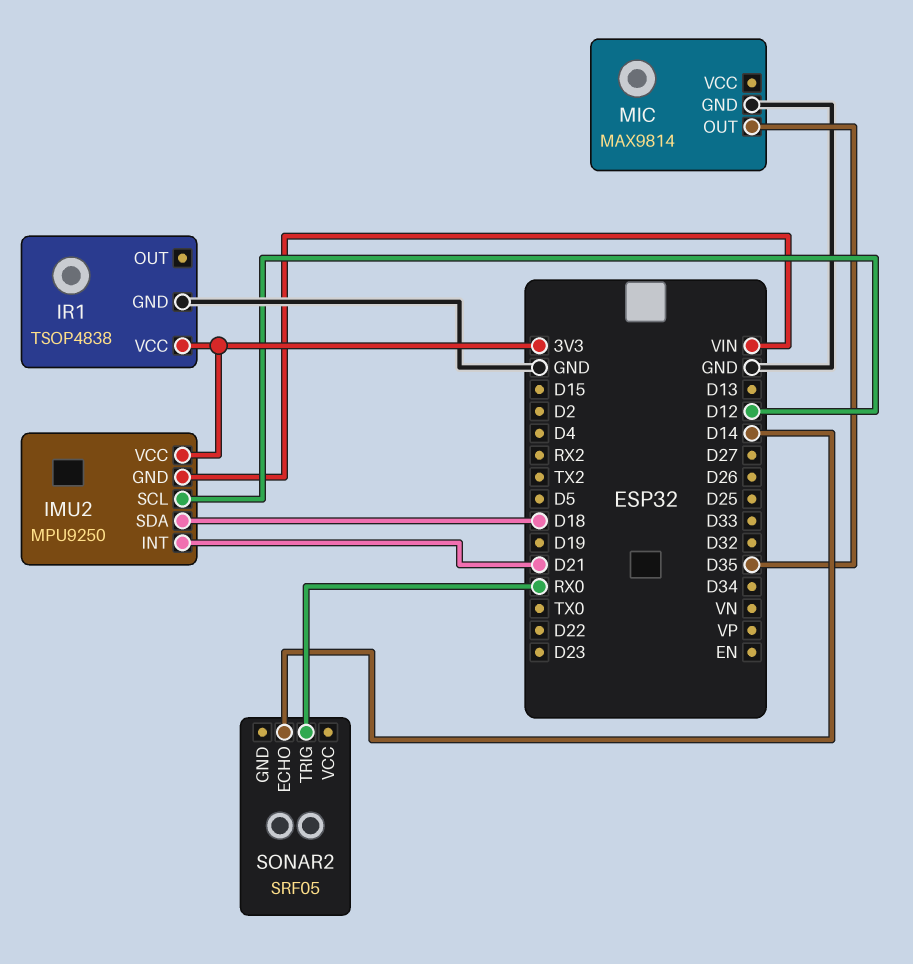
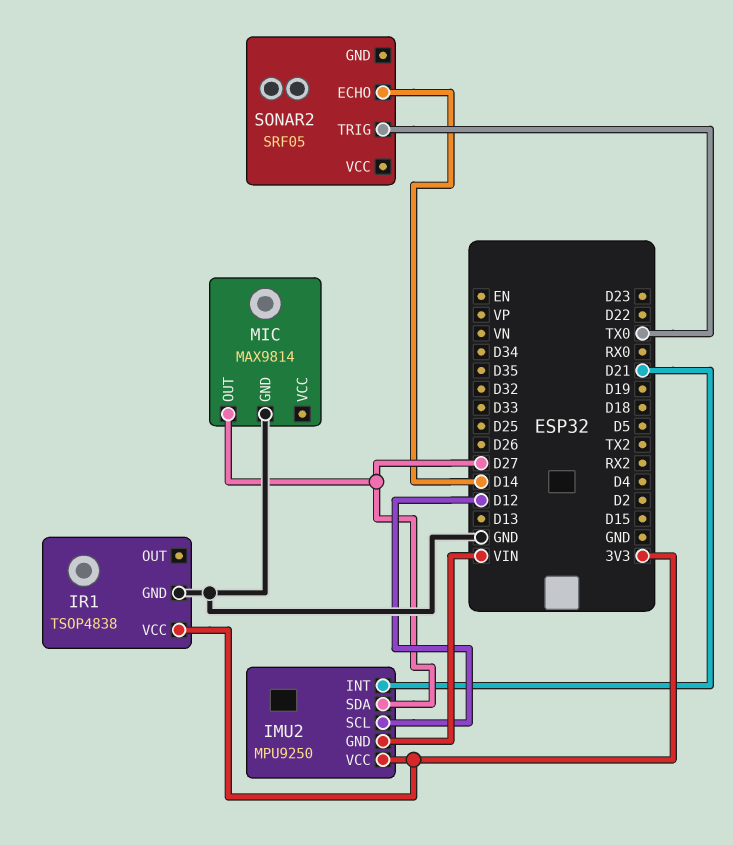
IMU2 pin SDA: D18 -> D27
MIC pin OUT: D35 -> D27
SONAR2 pin TRIG: RX0 -> TX0

